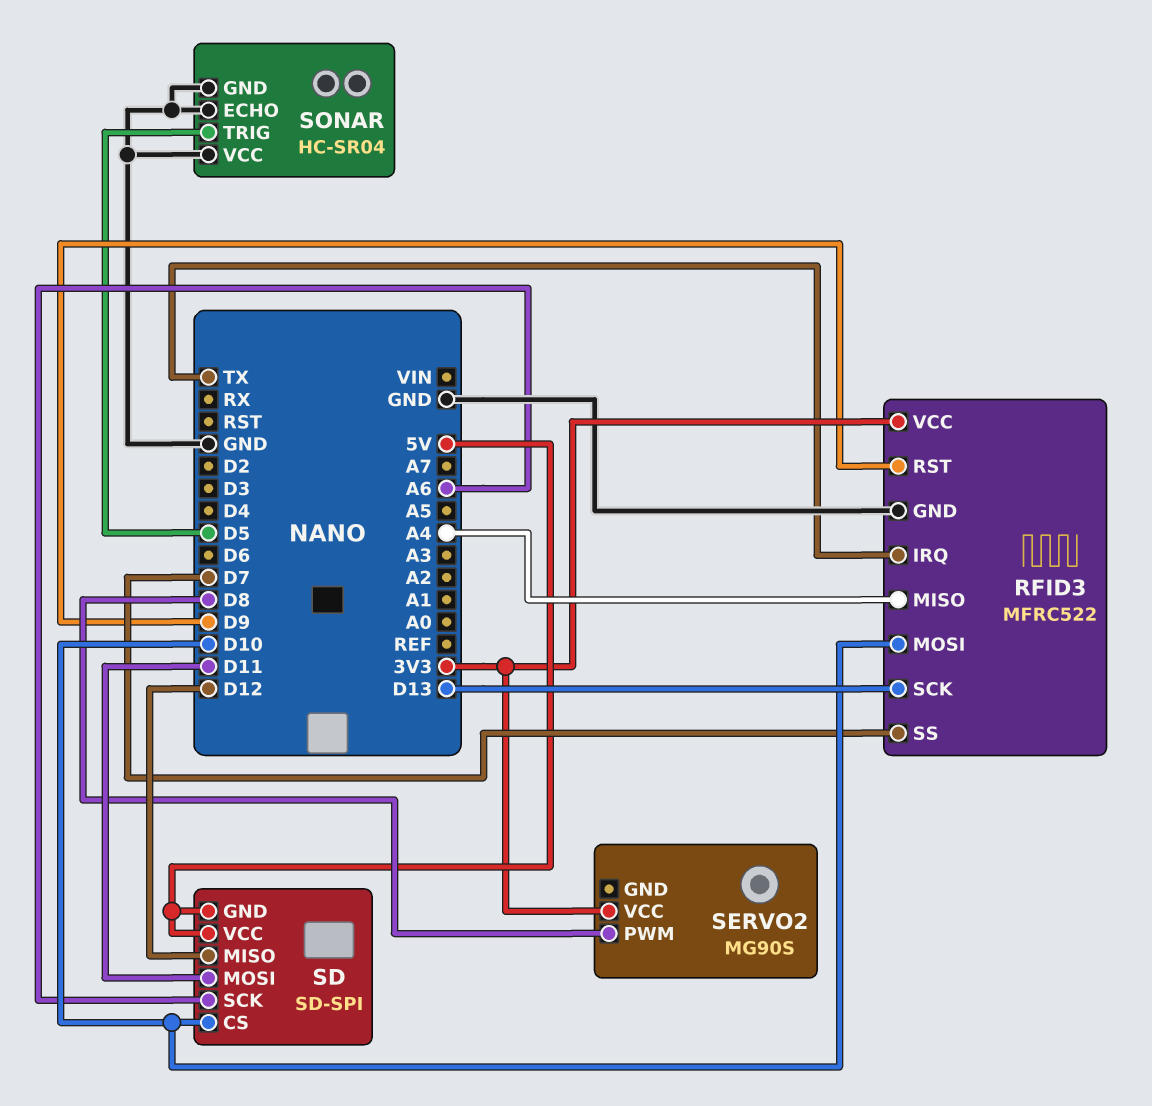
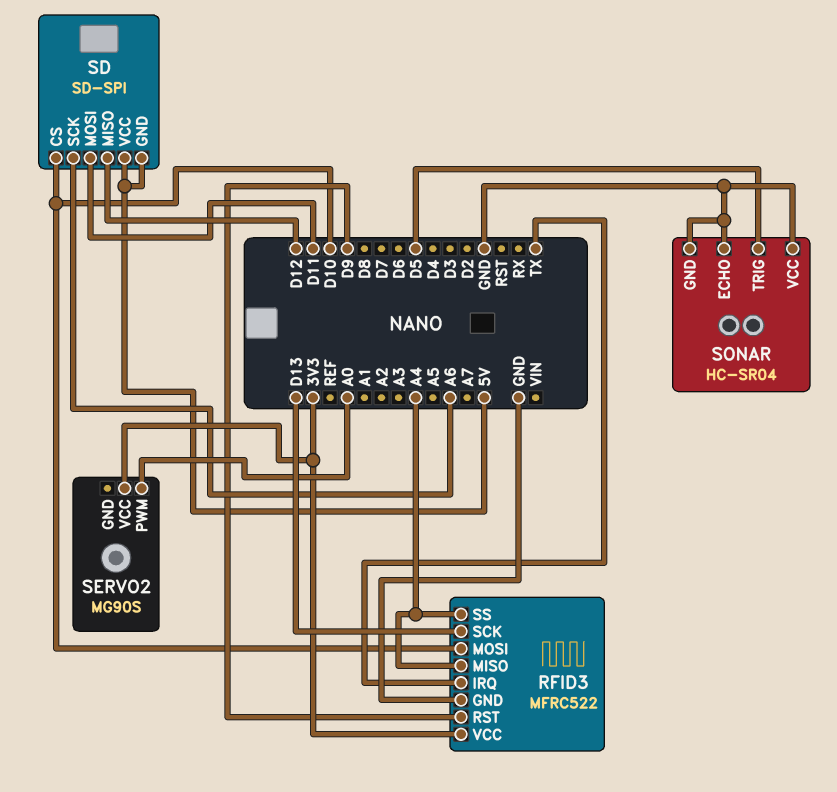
RFID3 pin SS: D7 -> A4
SERVO2 pin PWM: D8 -> A0

